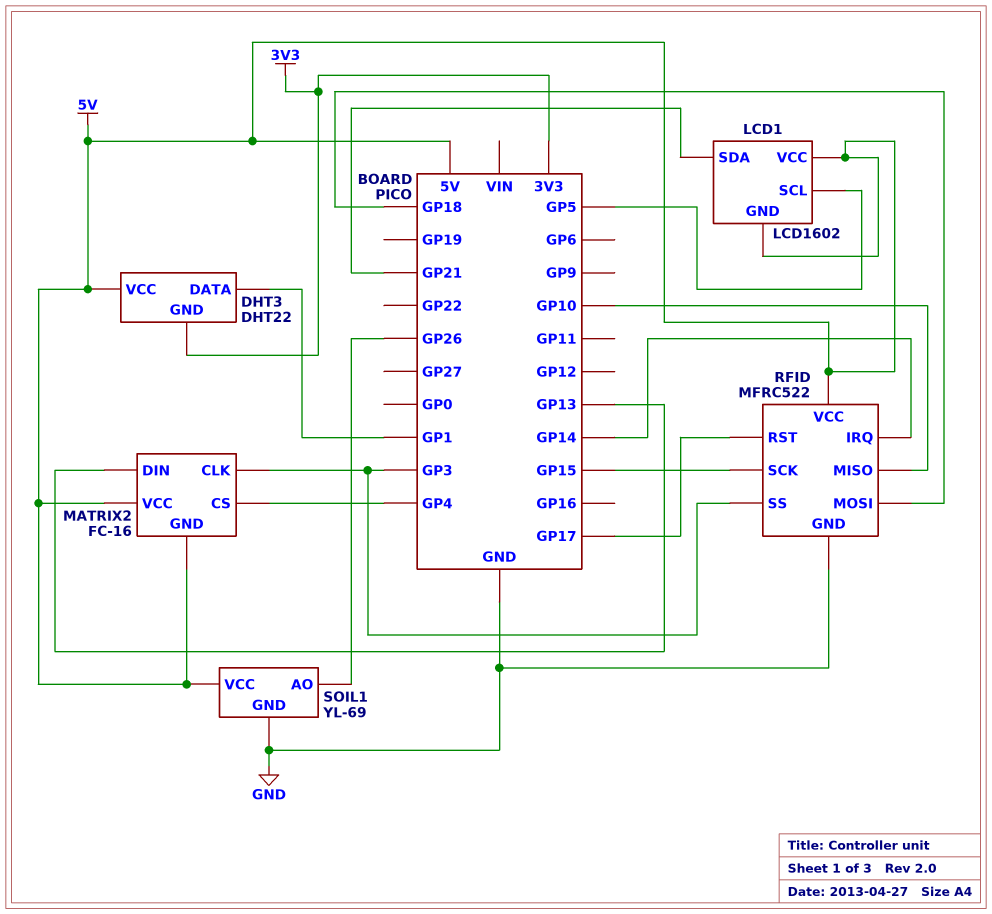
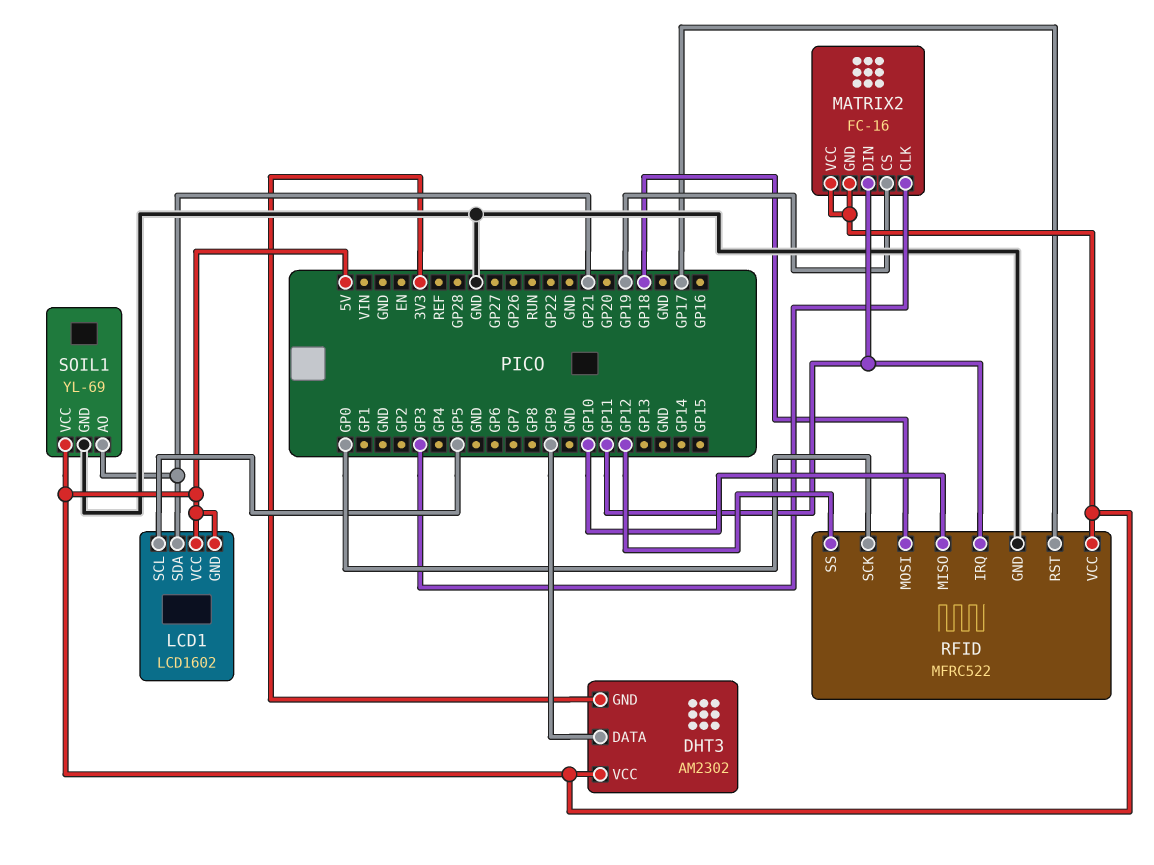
DHT3: DHT22 -> AM2302
DHT3 pin DATA: GP1 -> GP9
MATRIX2 pin CS: GP4 -> GP19
MATRIX2 pin DIN: GP13 -> GP11
RFID pin IRQ: GP14 -> GP11
RFID pin SCK: GP15 -> GP0
RFID pin SS: GP3 -> GP12
SOIL1 pin AO: GP26 -> GP21

